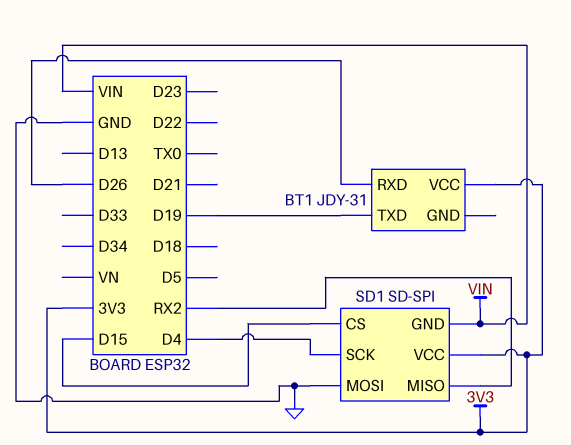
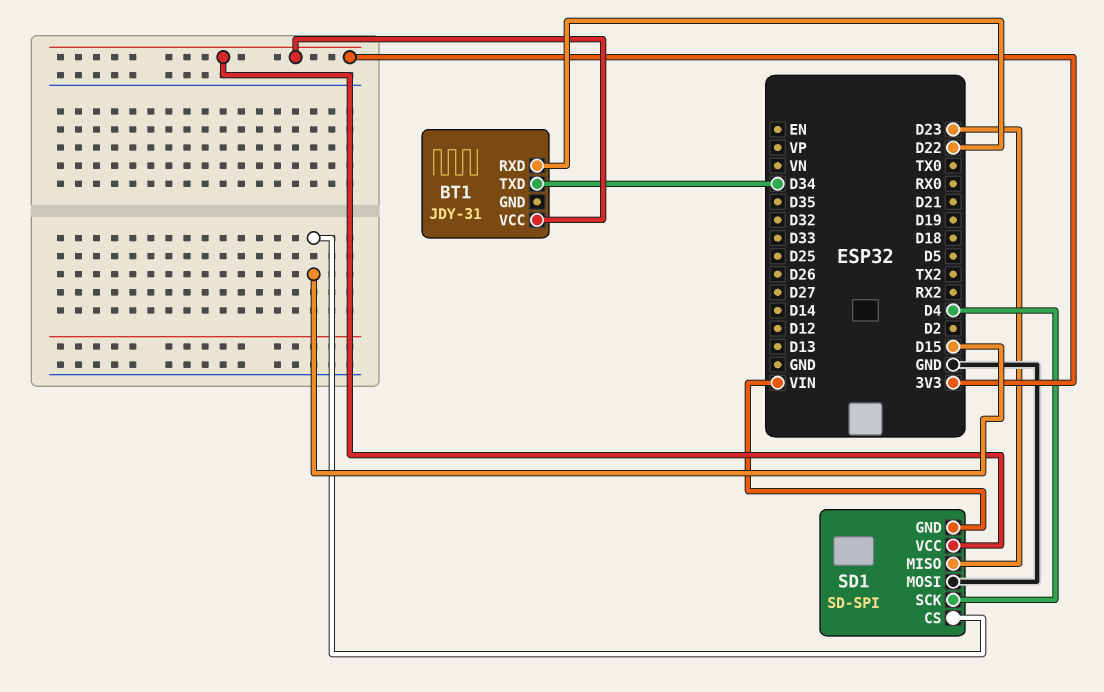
BT1 pin RXD: D26 -> D22
BT1 pin TXD: D19 -> D34
SD1 pin MISO: RX2 -> D23

